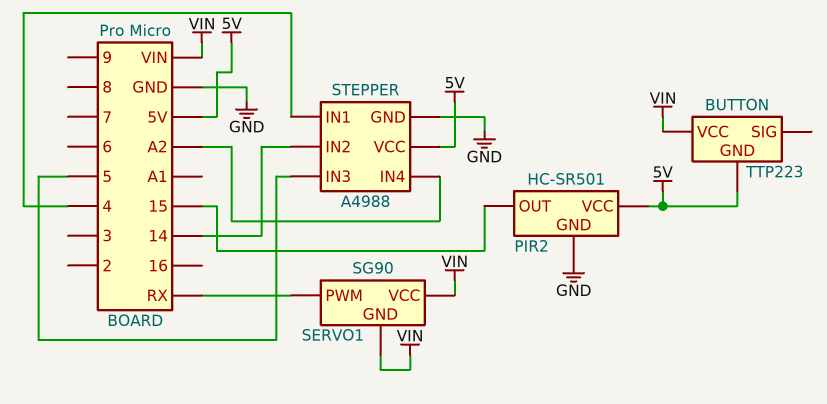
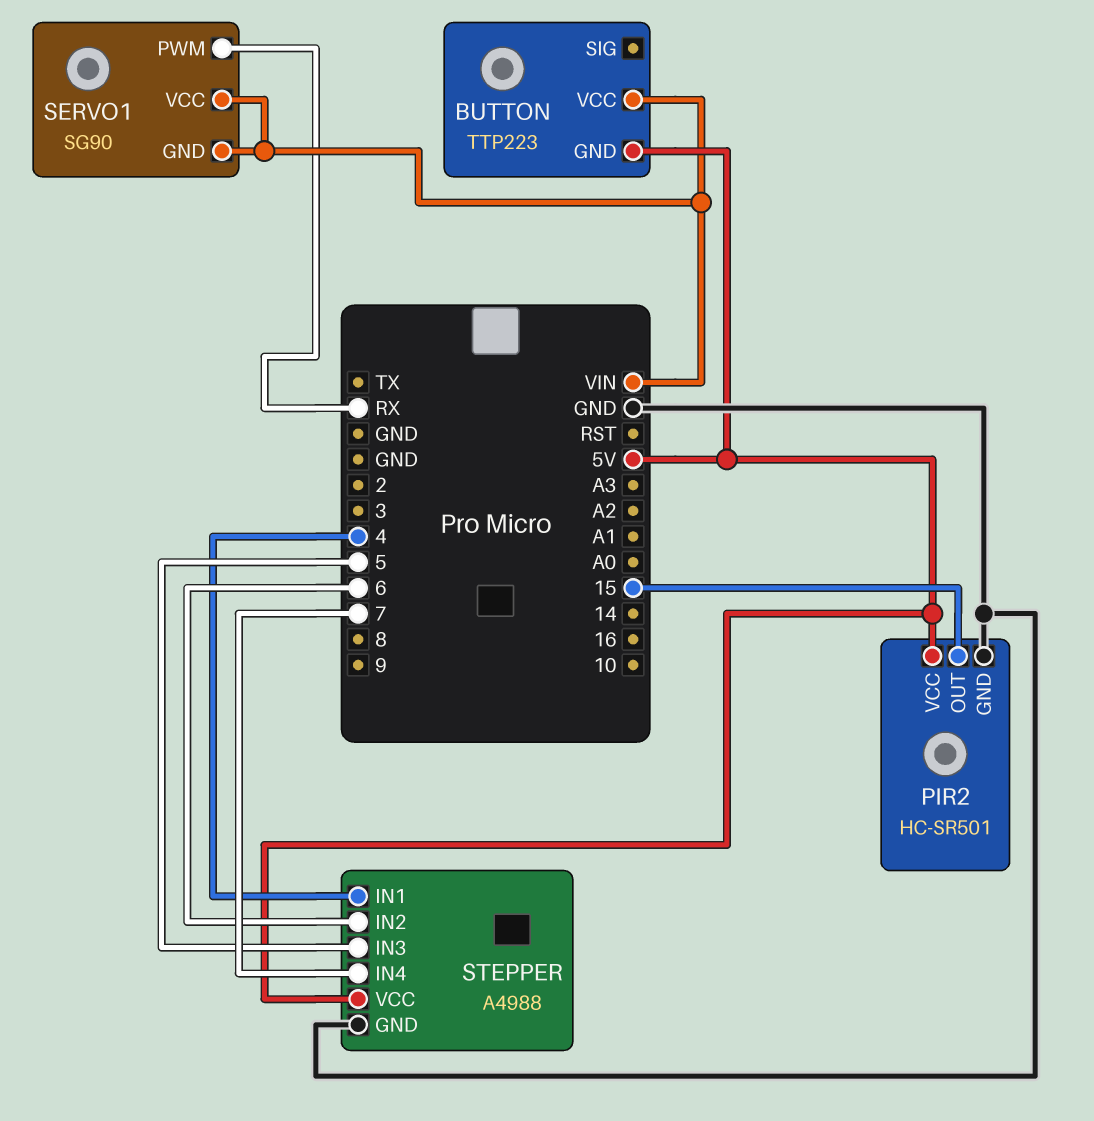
STEPPER pin IN2: 14 -> 6
STEPPER pin IN4: A2 -> 7

